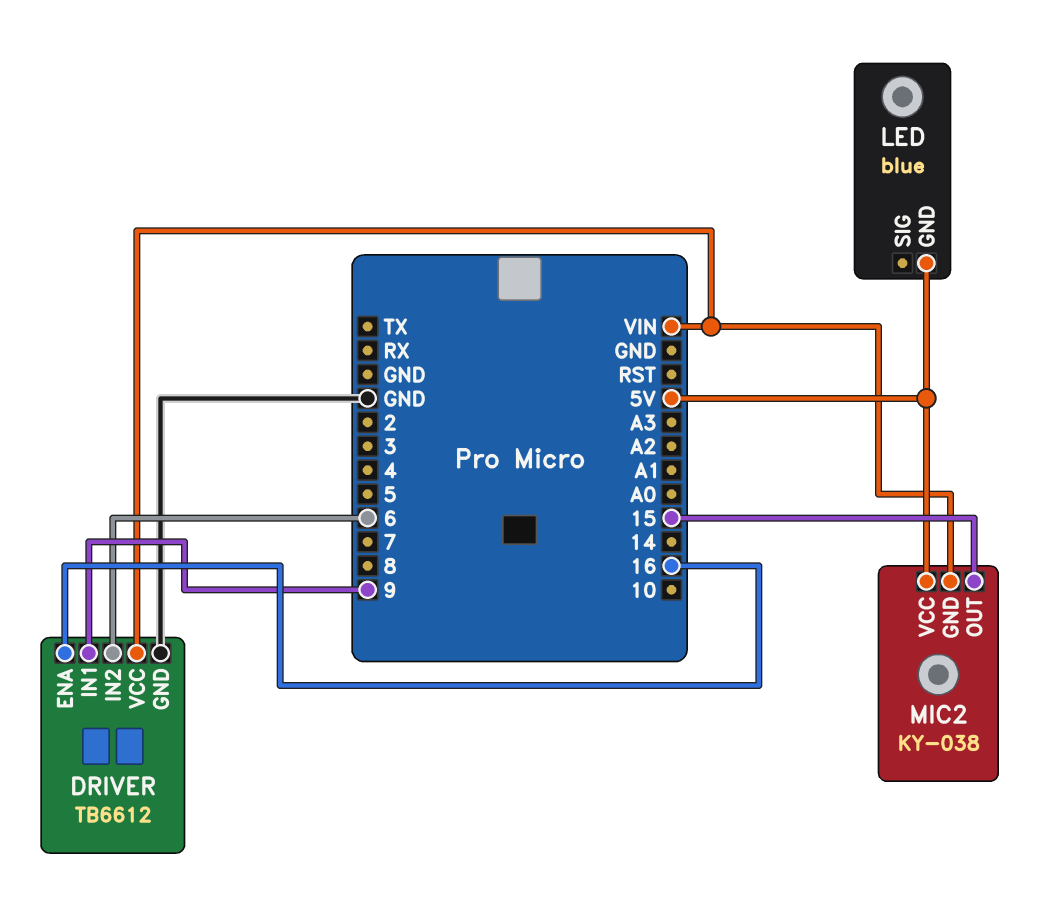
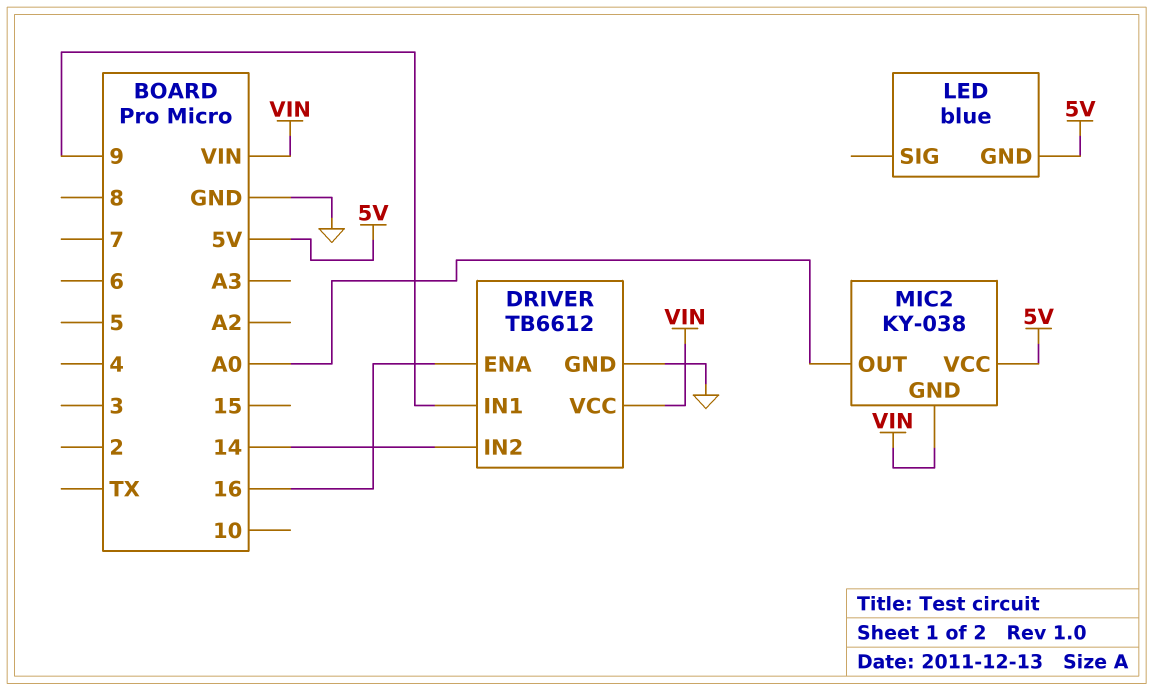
DRIVER pin IN2: 6 -> 14
MIC2 pin OUT: 15 -> A0

